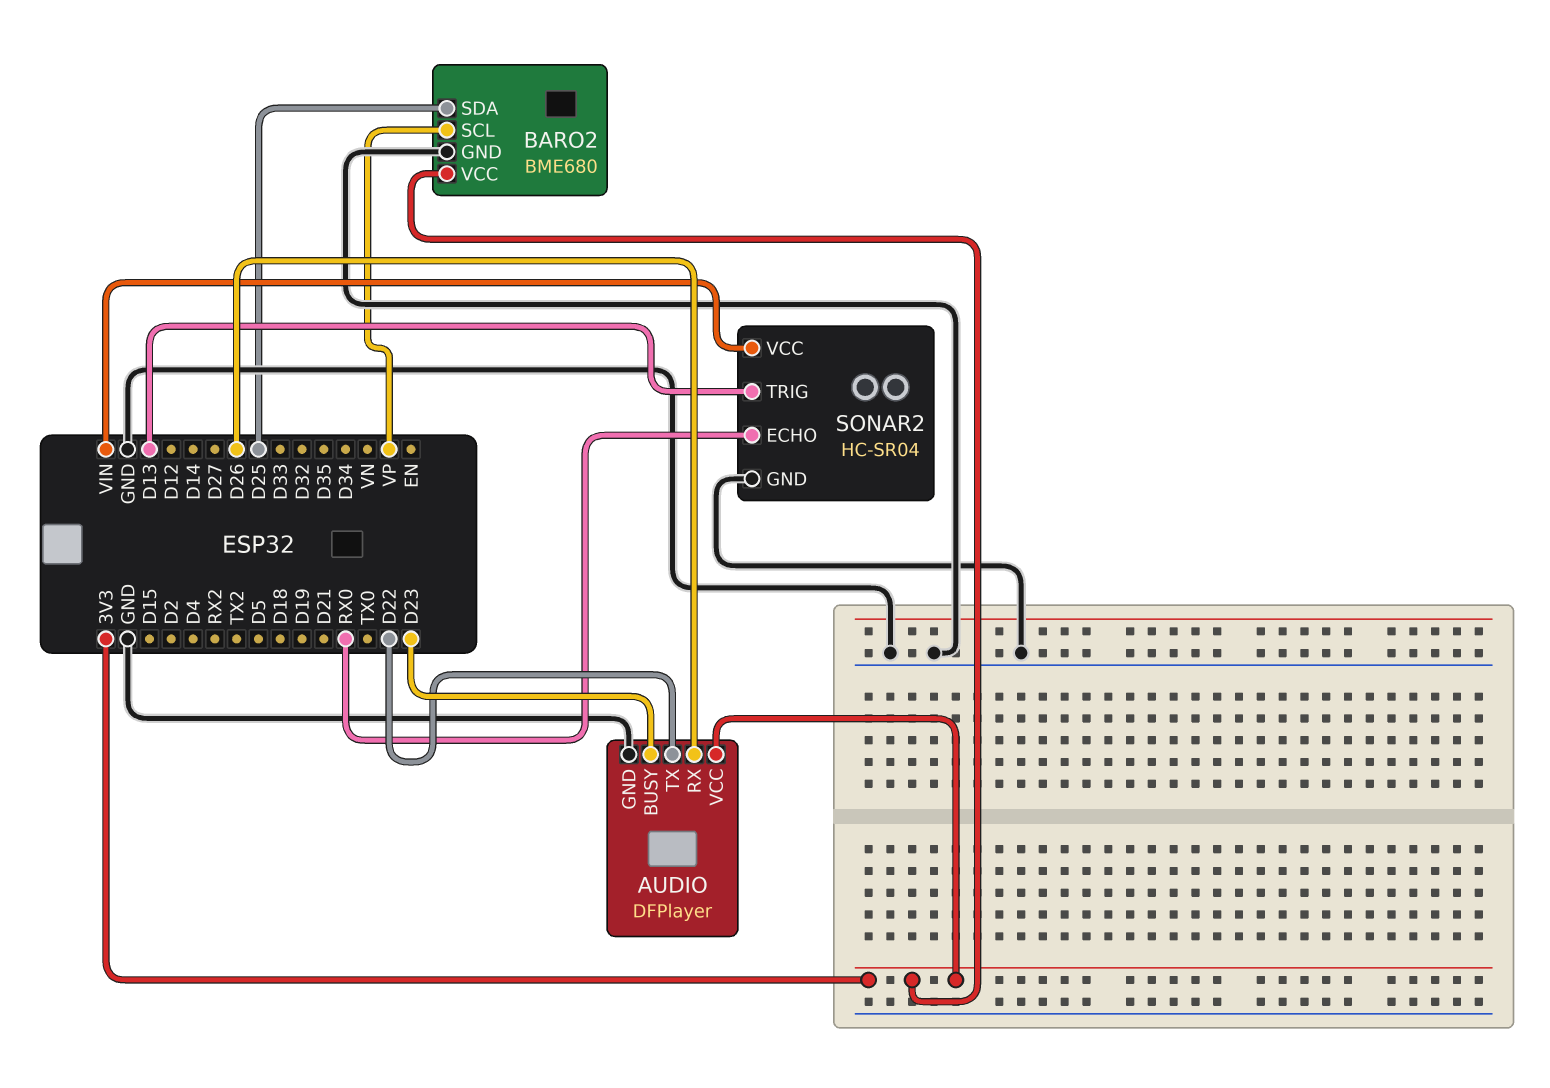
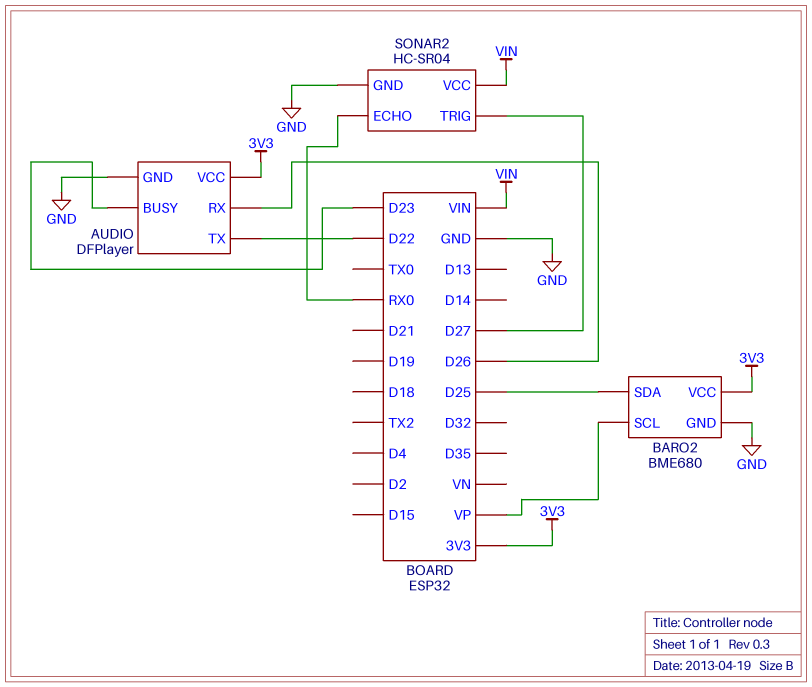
SONAR2 pin TRIG: D13 -> D27

